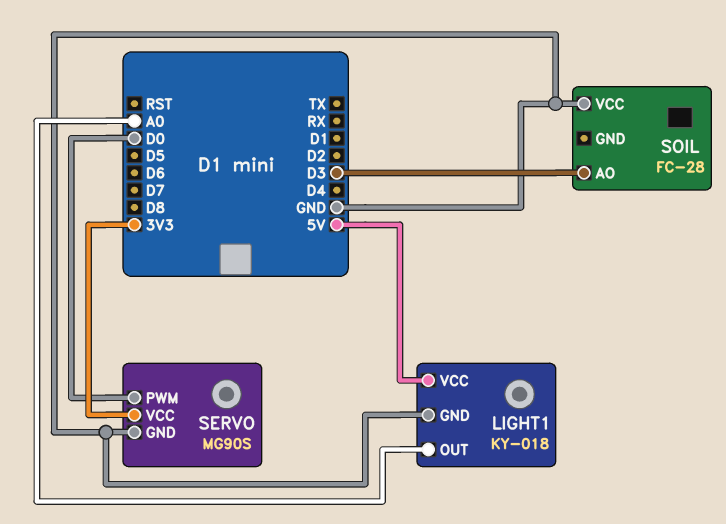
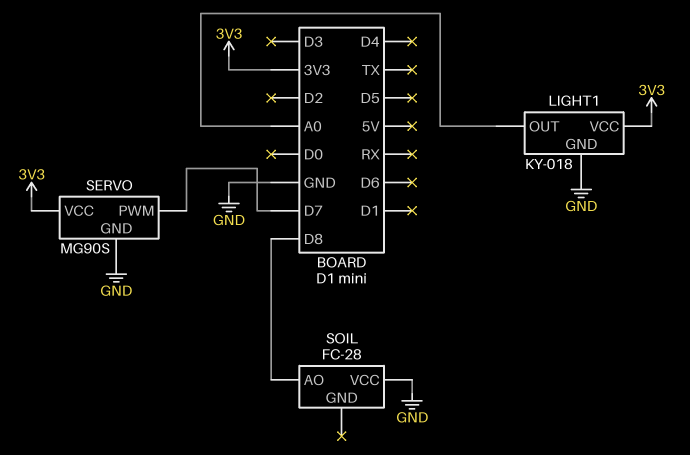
LIGHT1 pin VCC: 5V -> 3V3
SERVO pin PWM: D0 -> D7
SOIL pin AO: D3 -> D8

